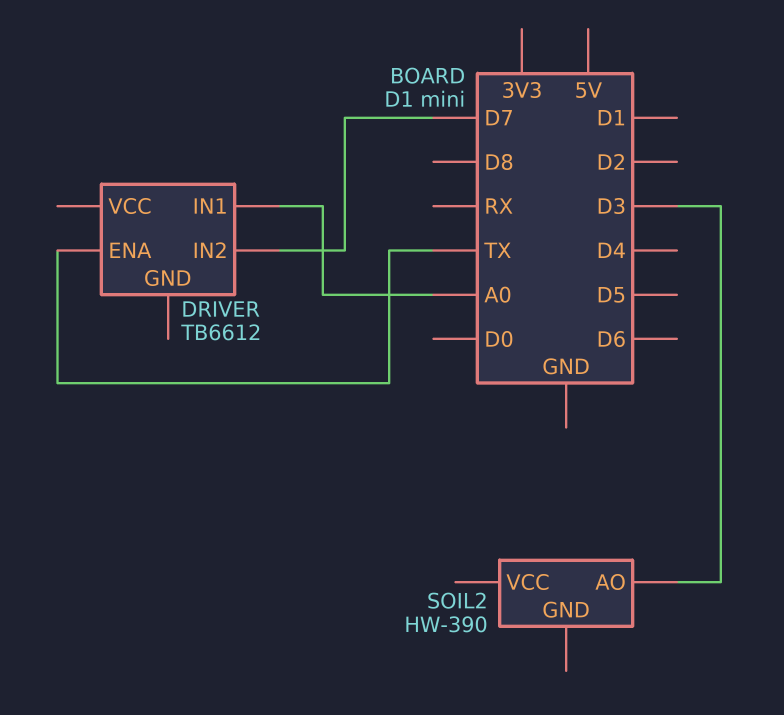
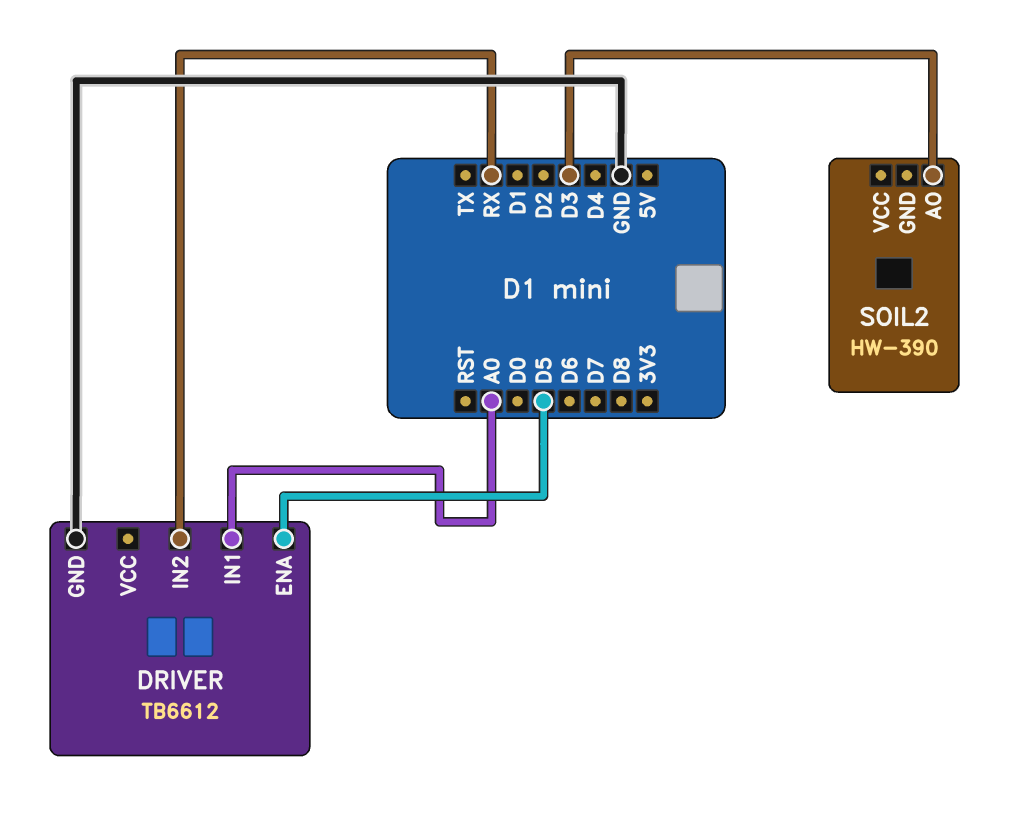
DRIVER pin ENA: TX -> D5
DRIVER pin GND: none -> GND
DRIVER pin IN2: D7 -> RX

